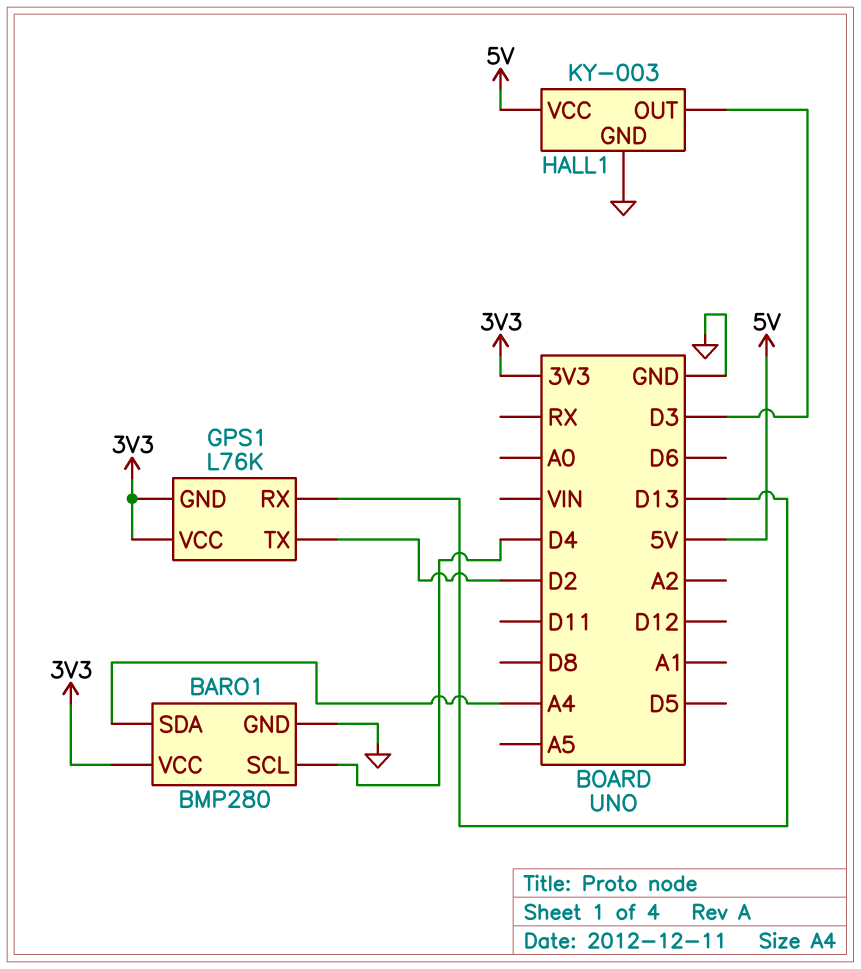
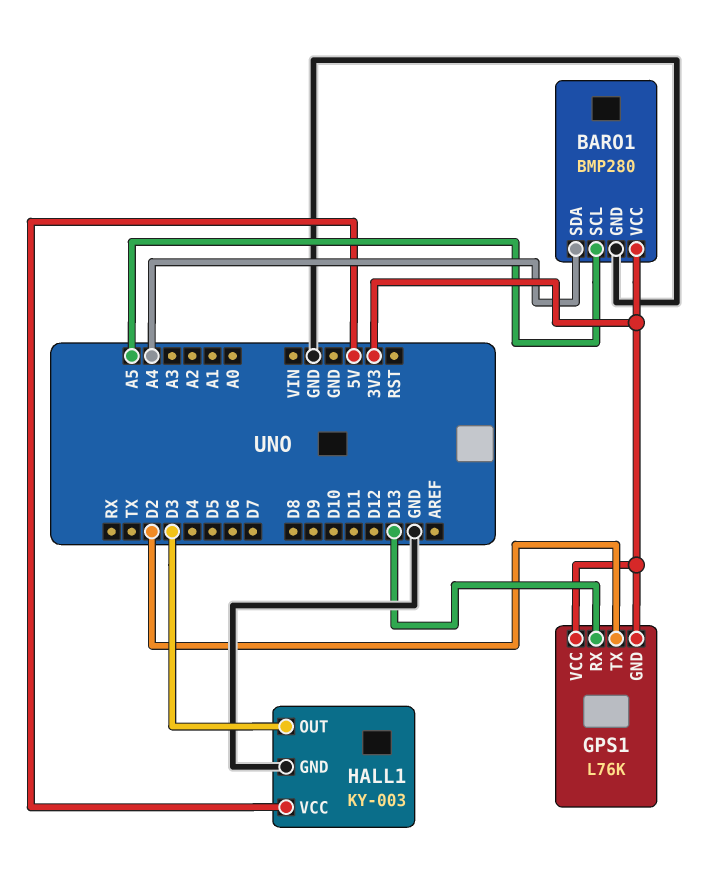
BARO1 pin SCL: D4 -> A5

